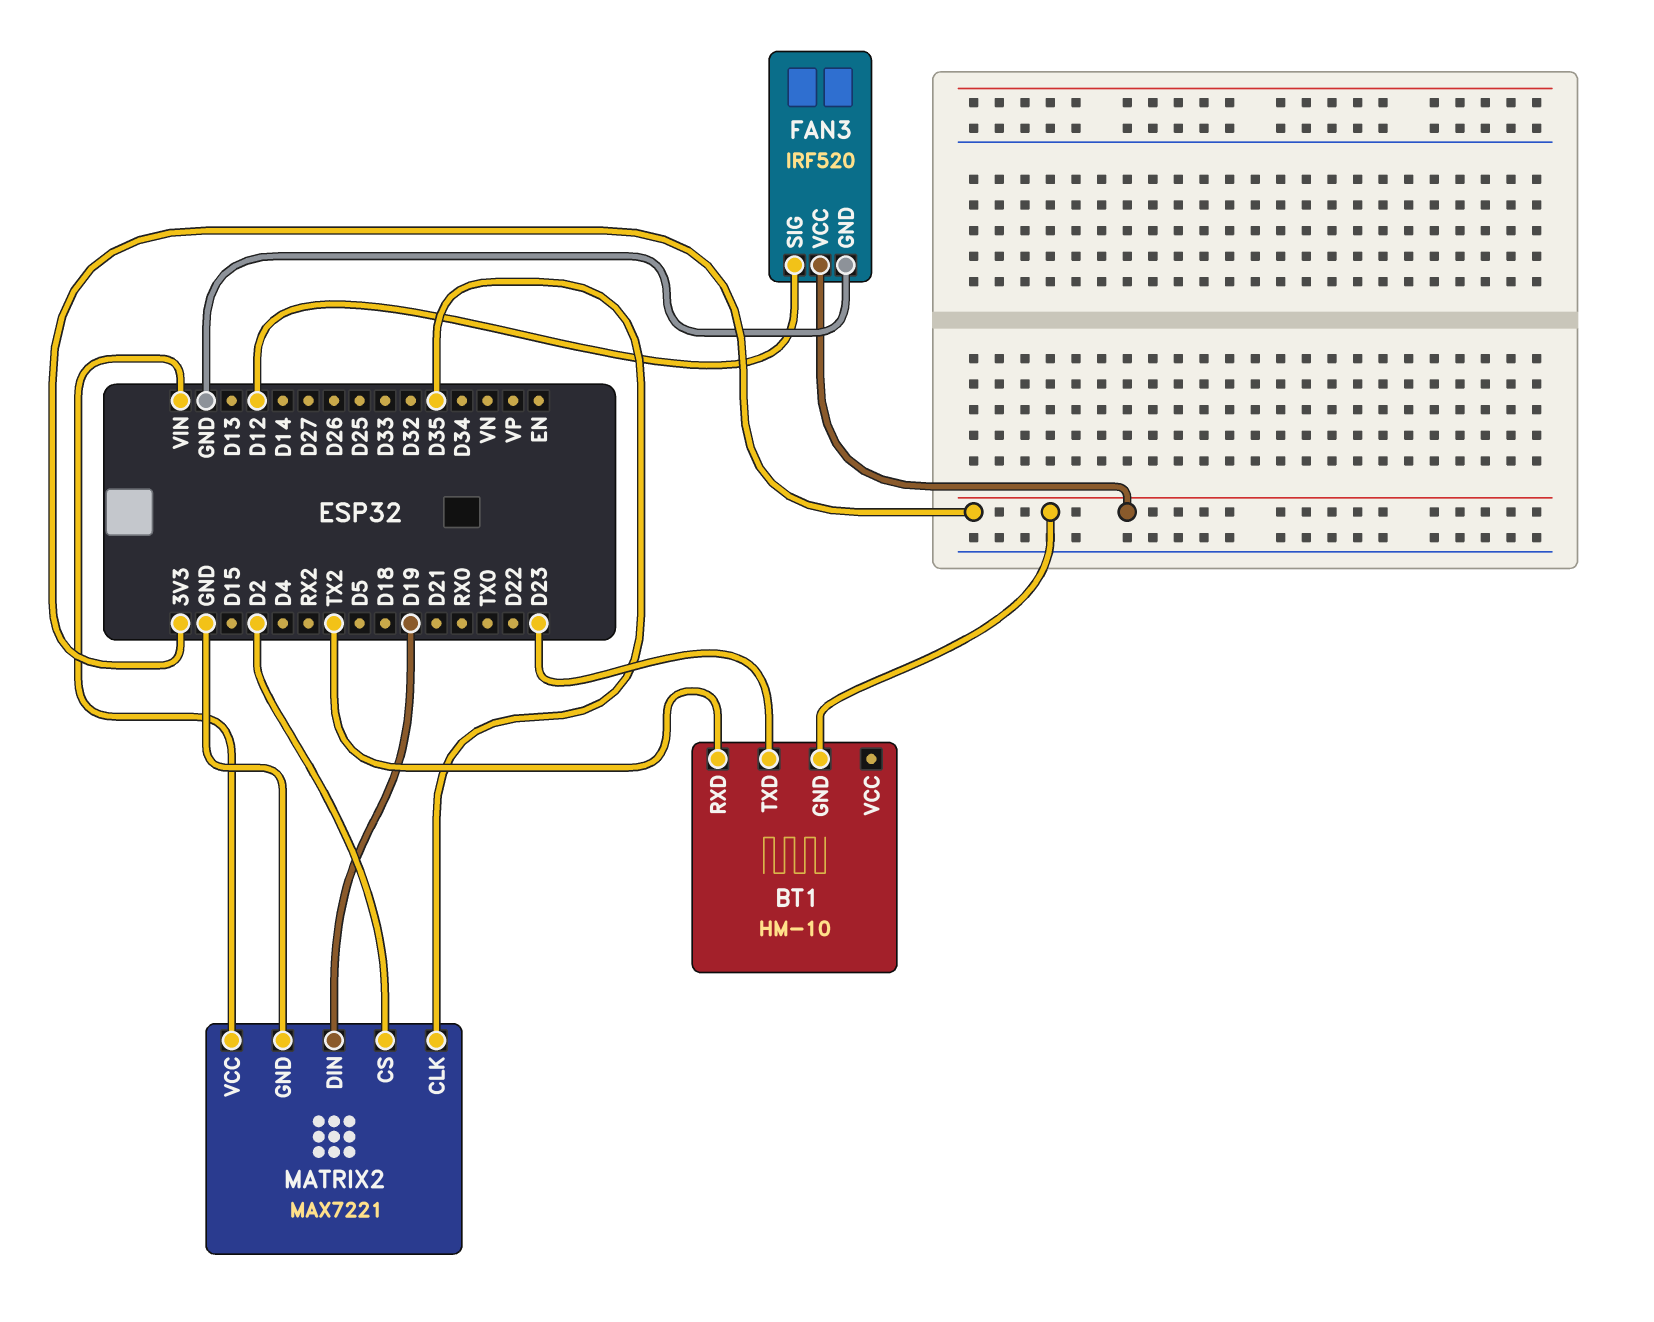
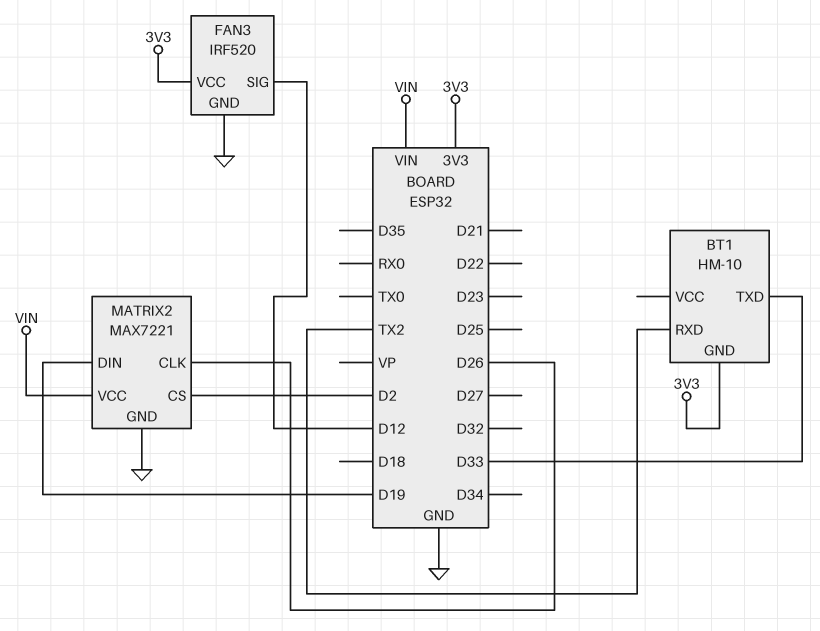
BT1 pin TXD: D23 -> D33
MATRIX2 pin CLK: D35 -> D26

